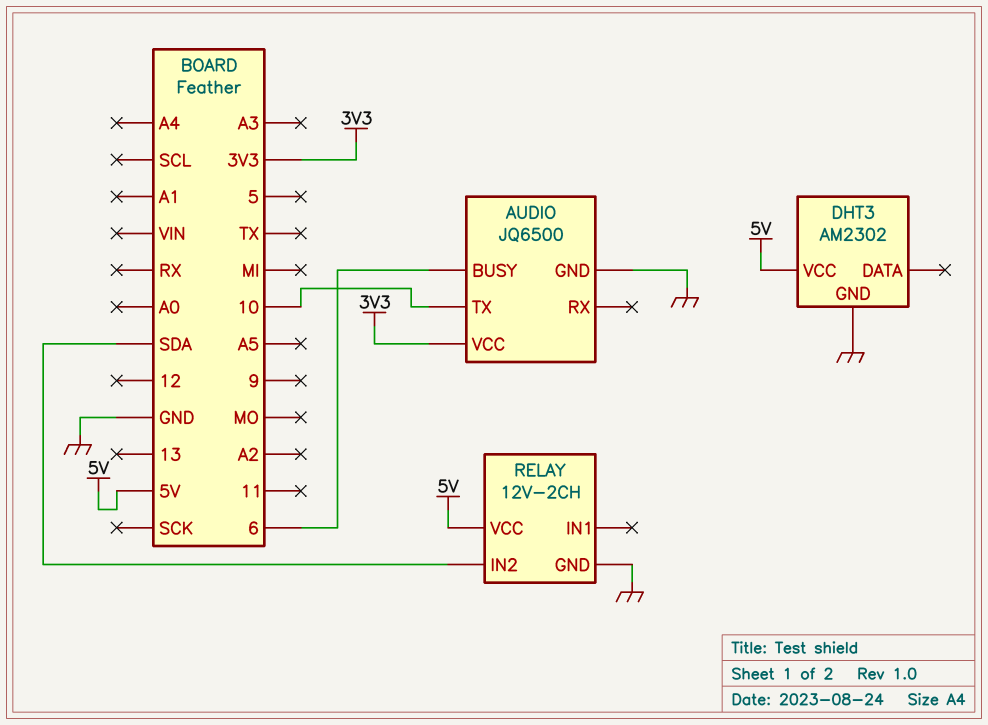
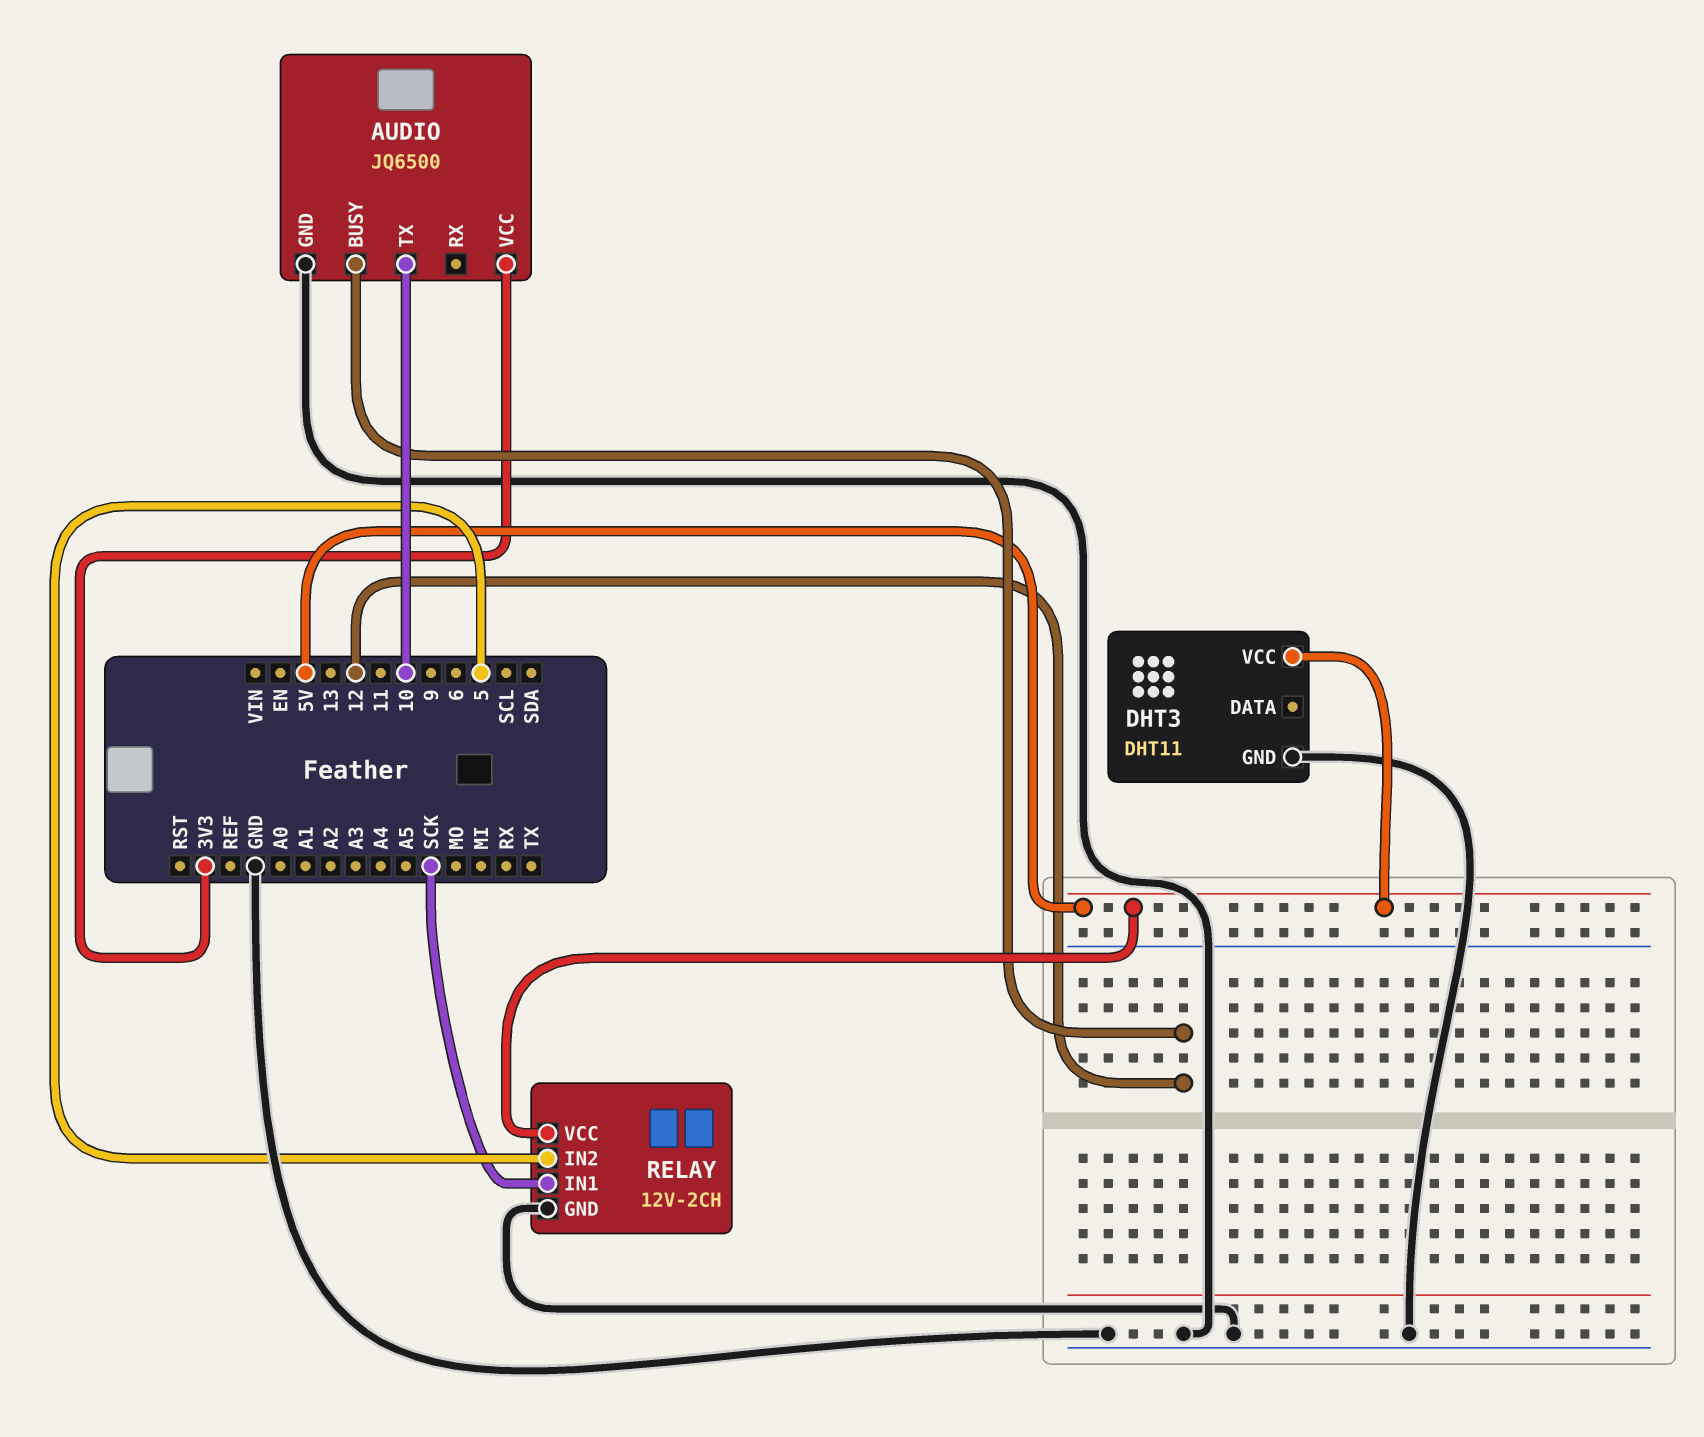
AUDIO pin BUSY: 6 -> 12
DHT3: AM2302 -> DHT11
RELAY pin IN1: none -> SCK
RELAY pin IN2: SDA -> 5

